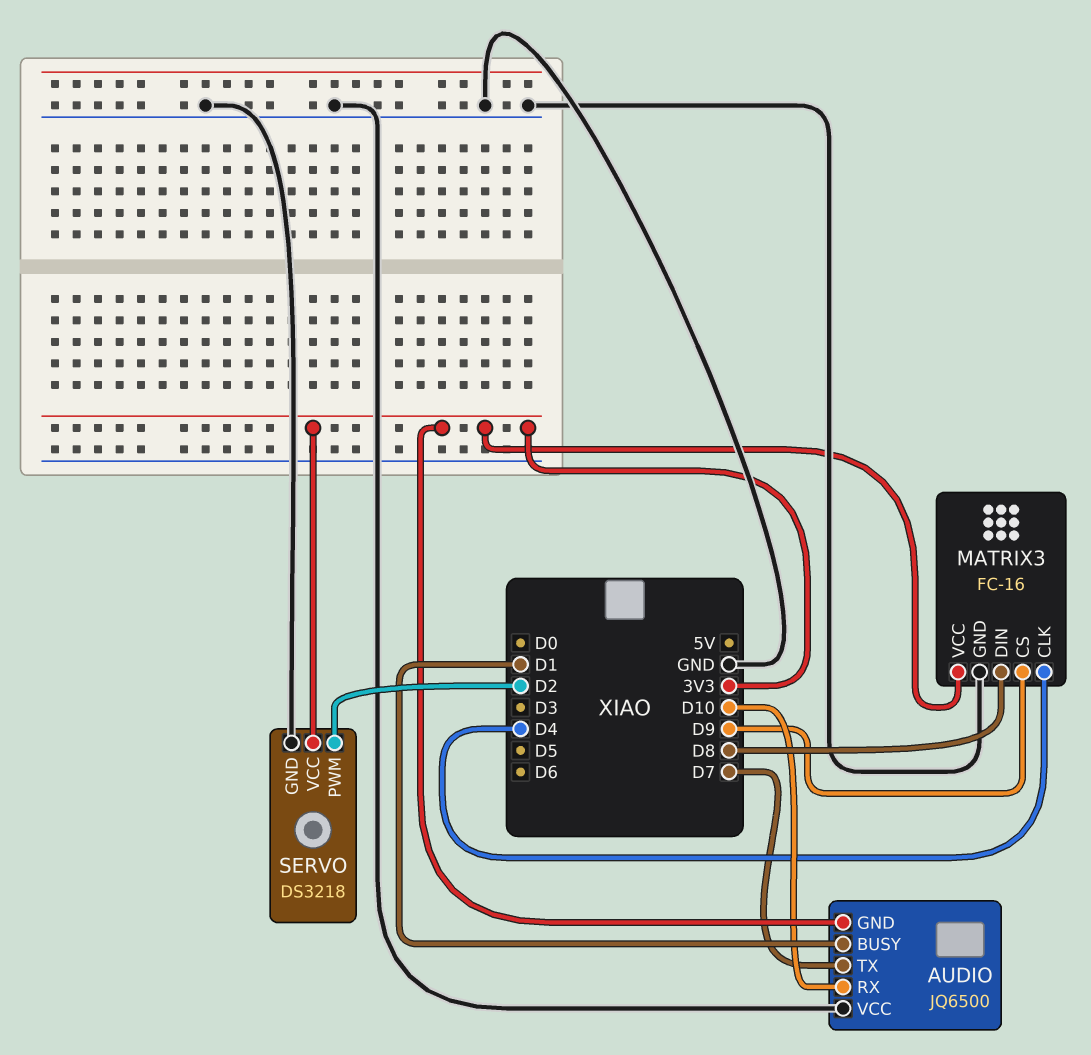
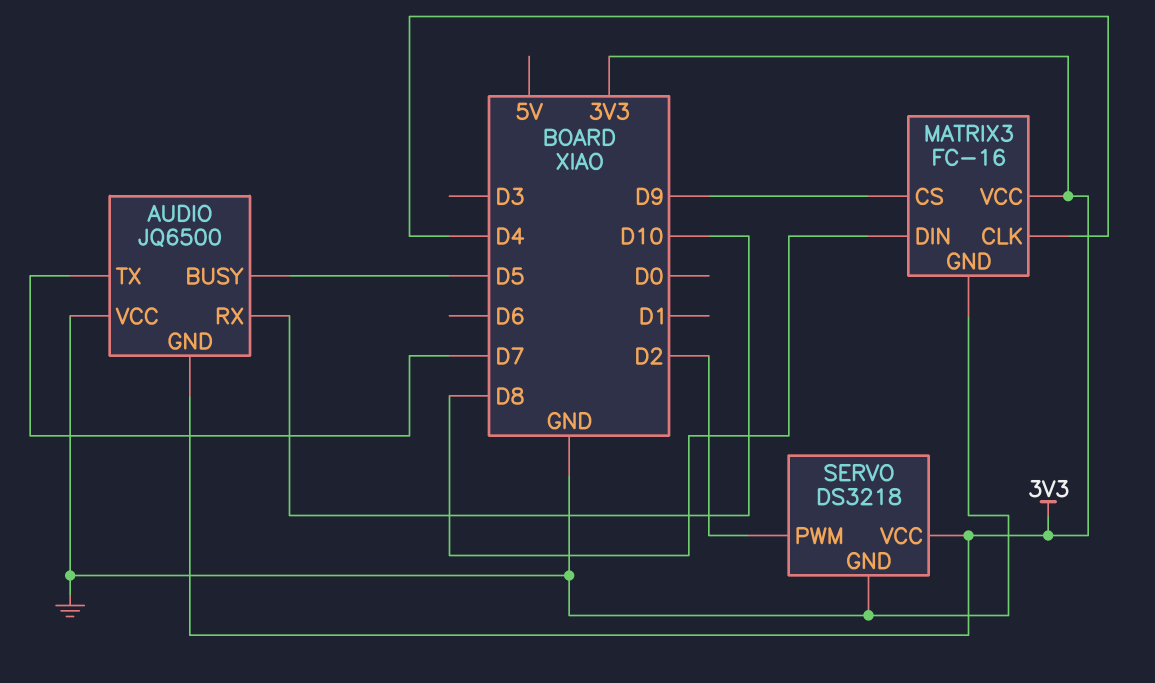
AUDIO pin BUSY: D1 -> D5

